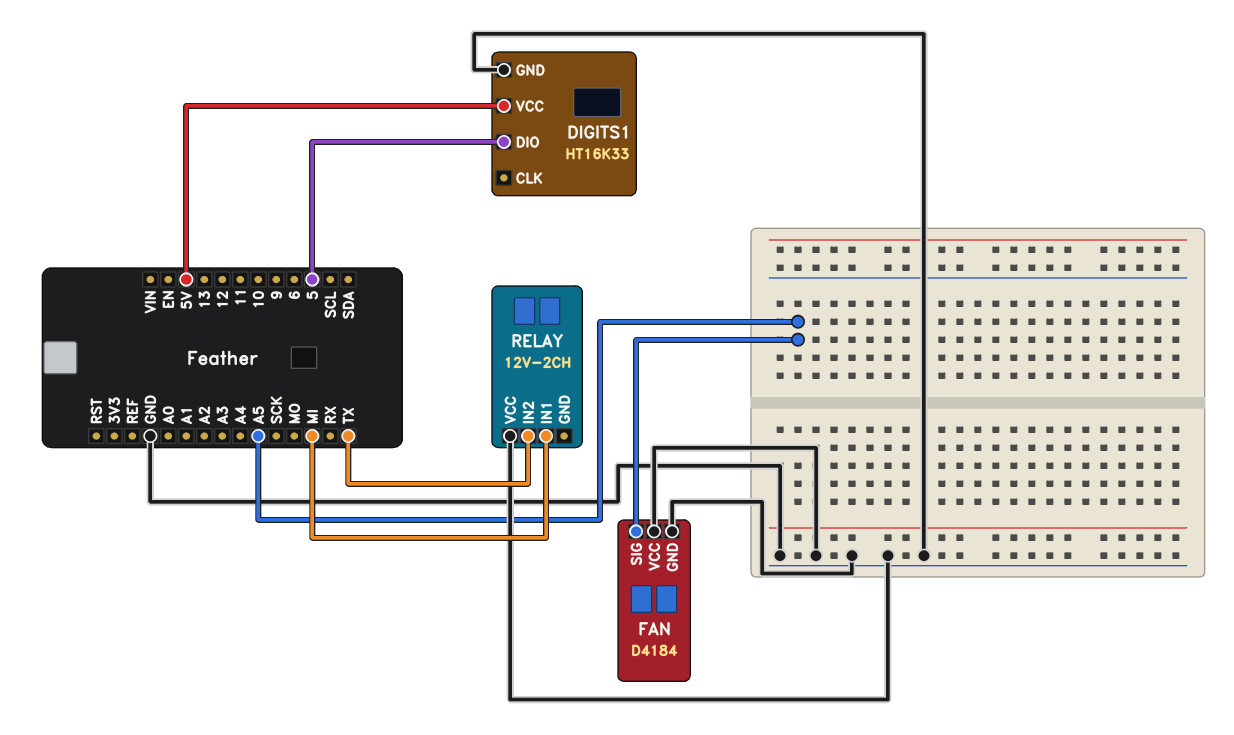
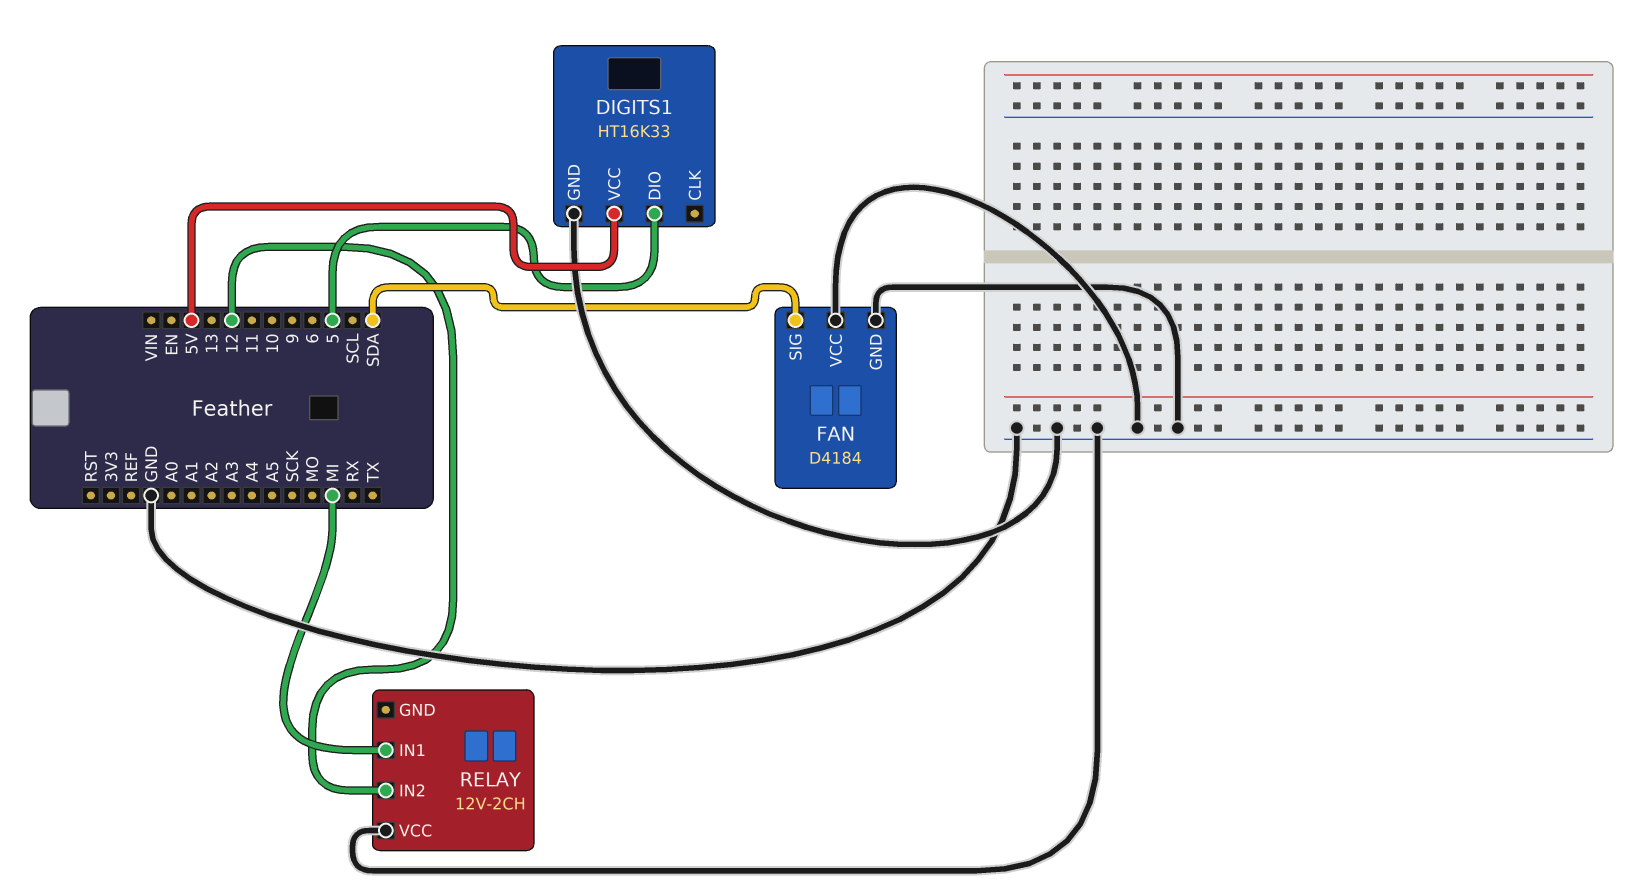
FAN pin SIG: A5 -> SDA
RELAY pin IN2: TX -> 12

